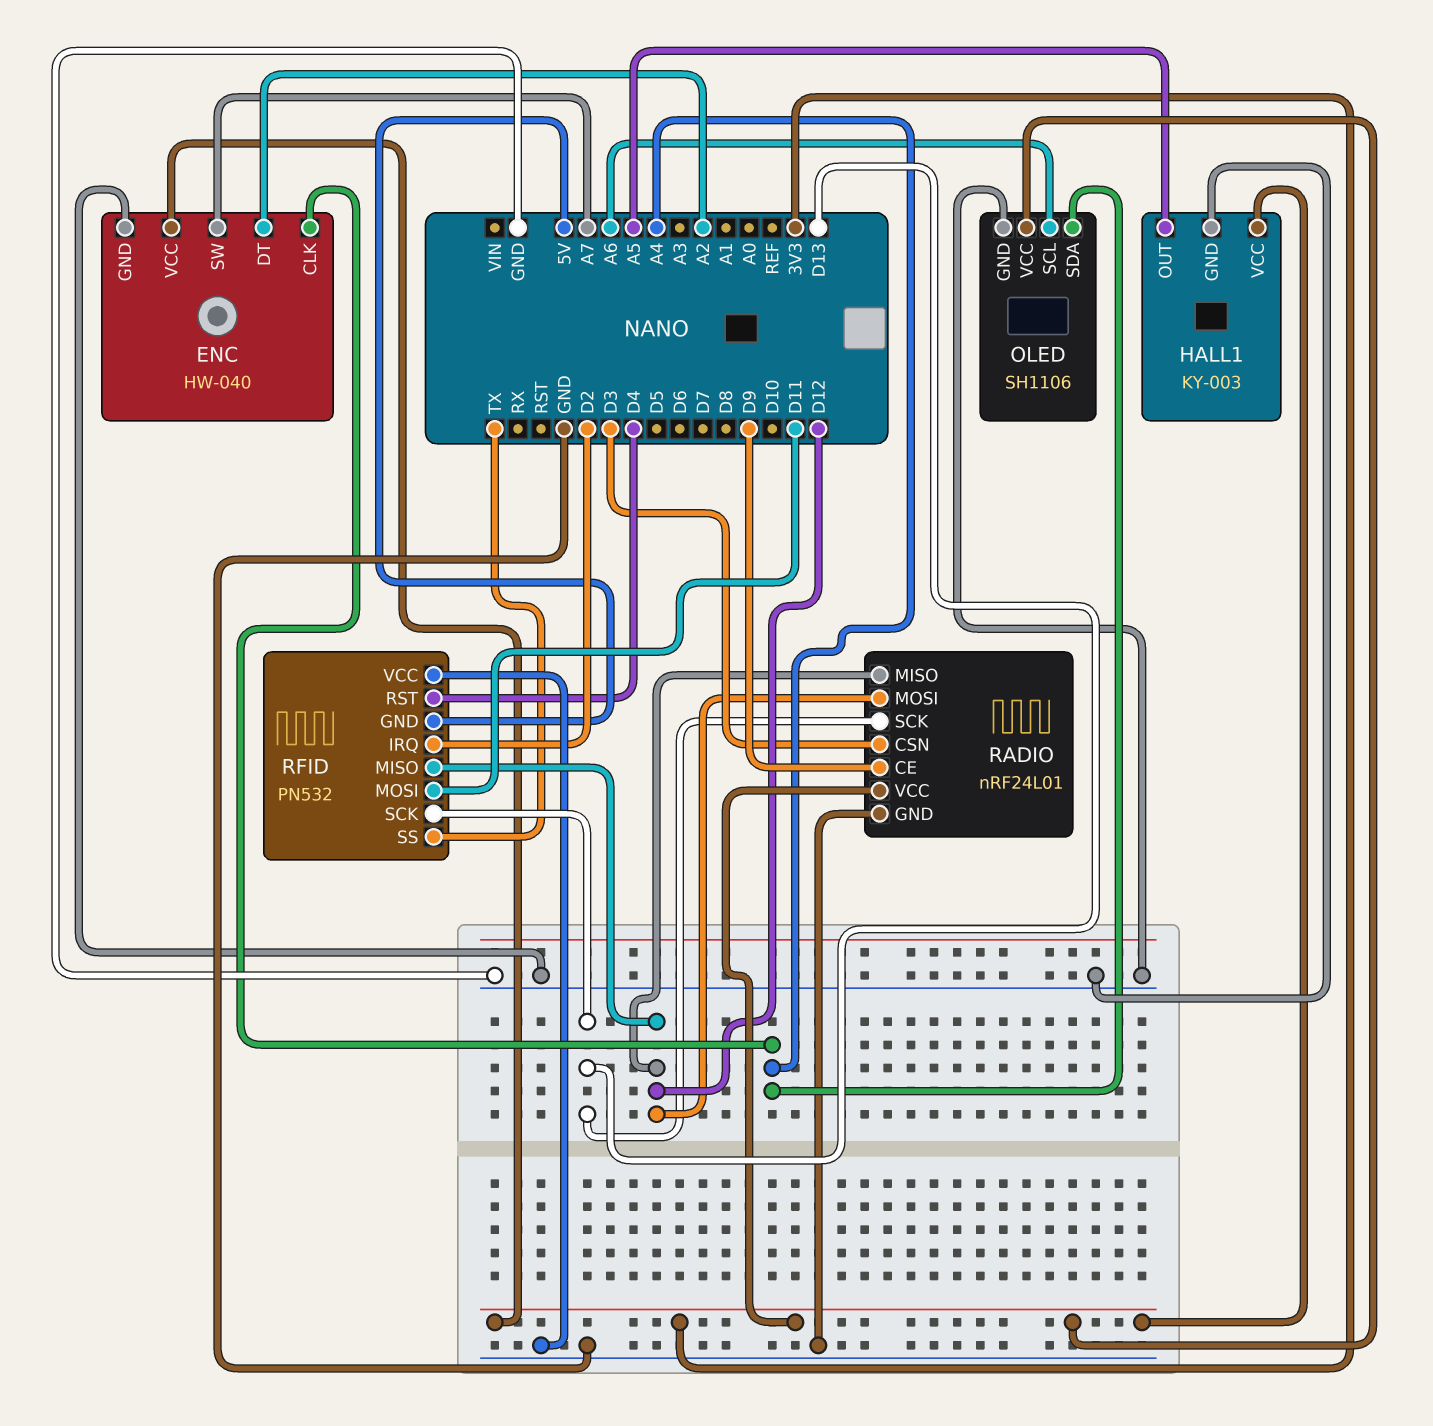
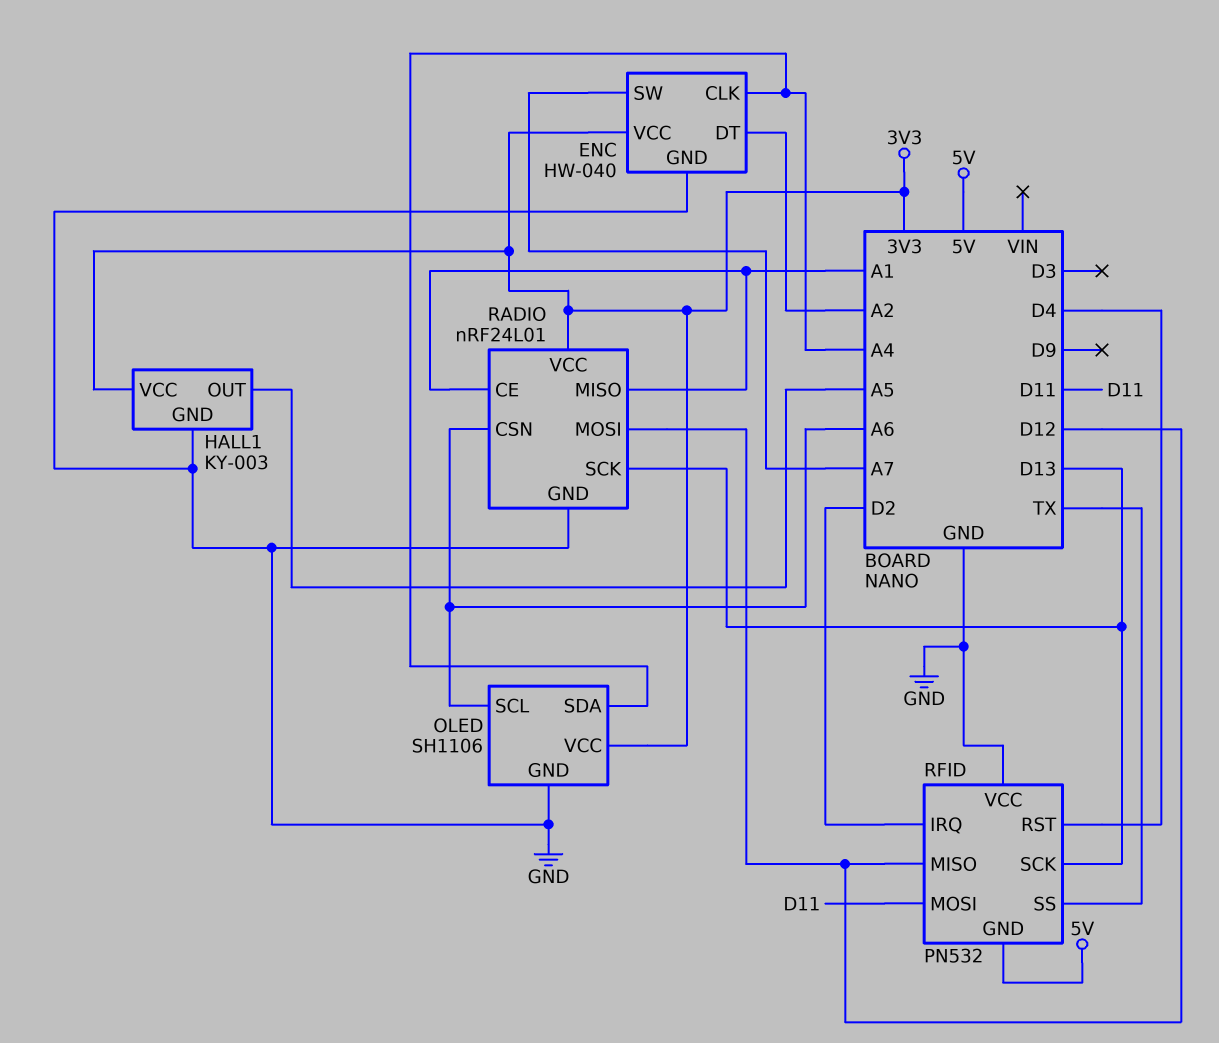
RADIO pin CE: D9 -> A1
RADIO pin CSN: D3 -> A6
RADIO pin MISO: D12 -> A1

